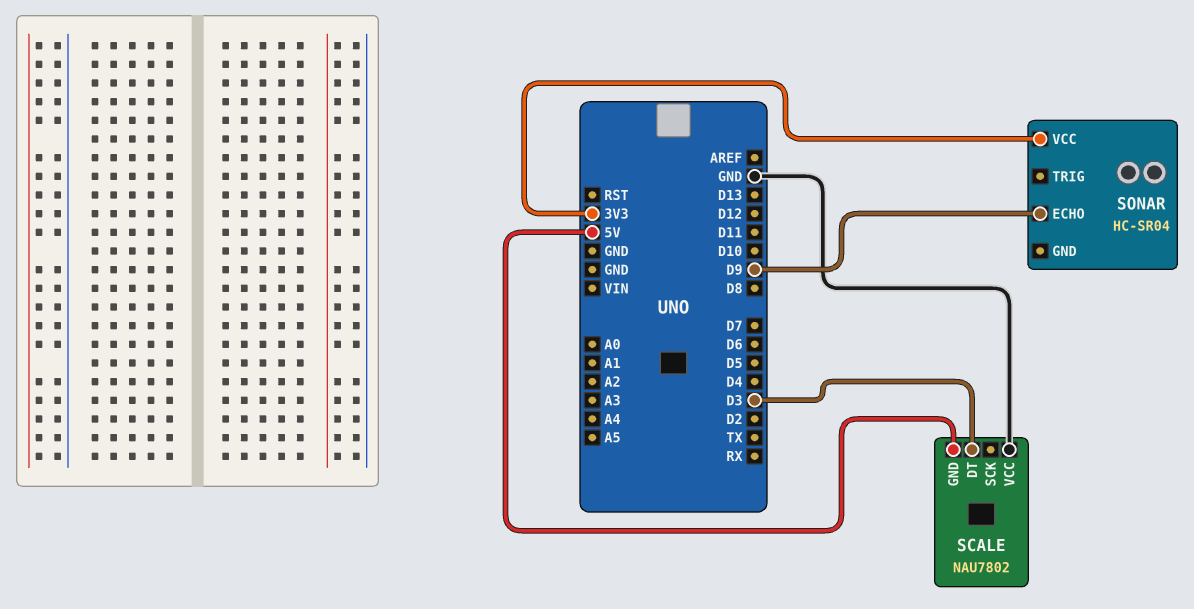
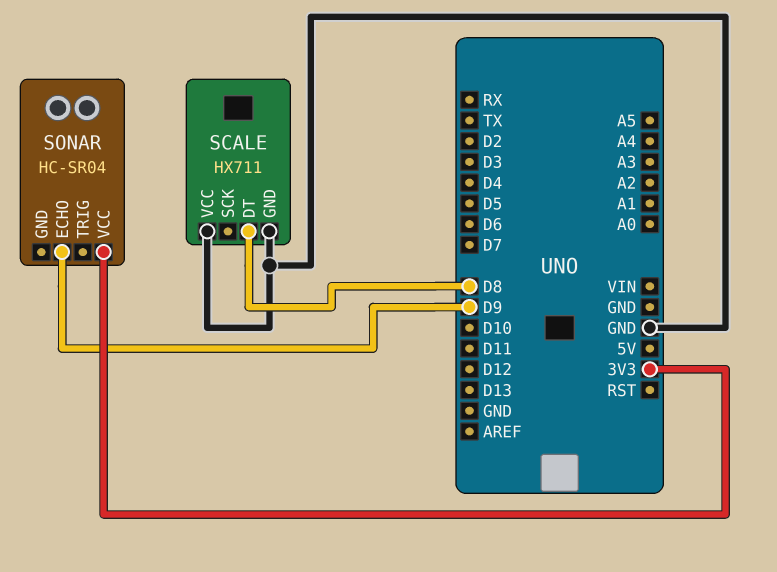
SCALE: NAU7802 -> HX711
SCALE pin DT: D3 -> D8
SCALE pin GND: 5V -> GND

